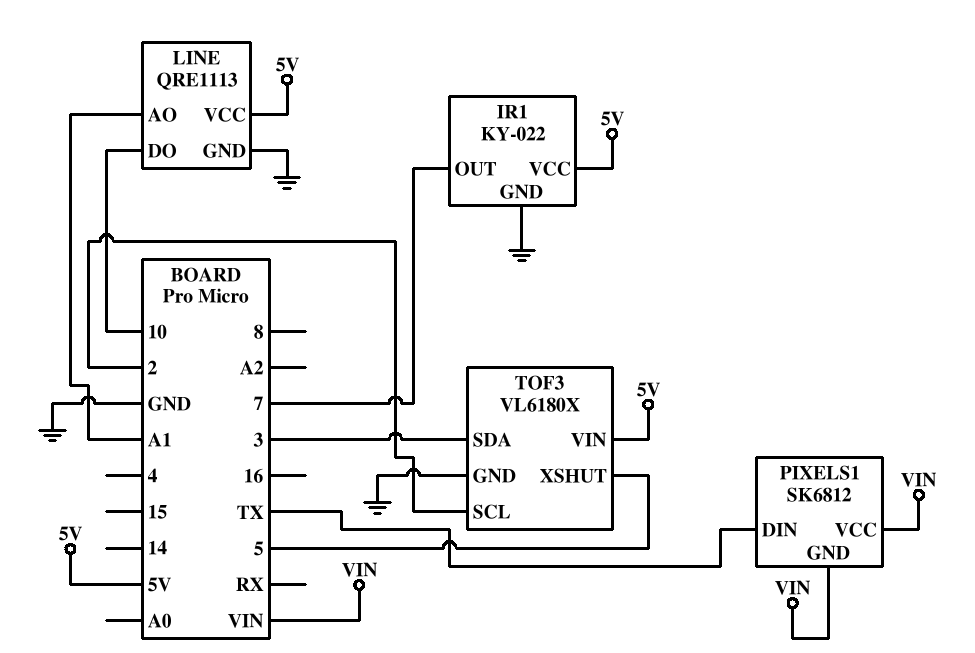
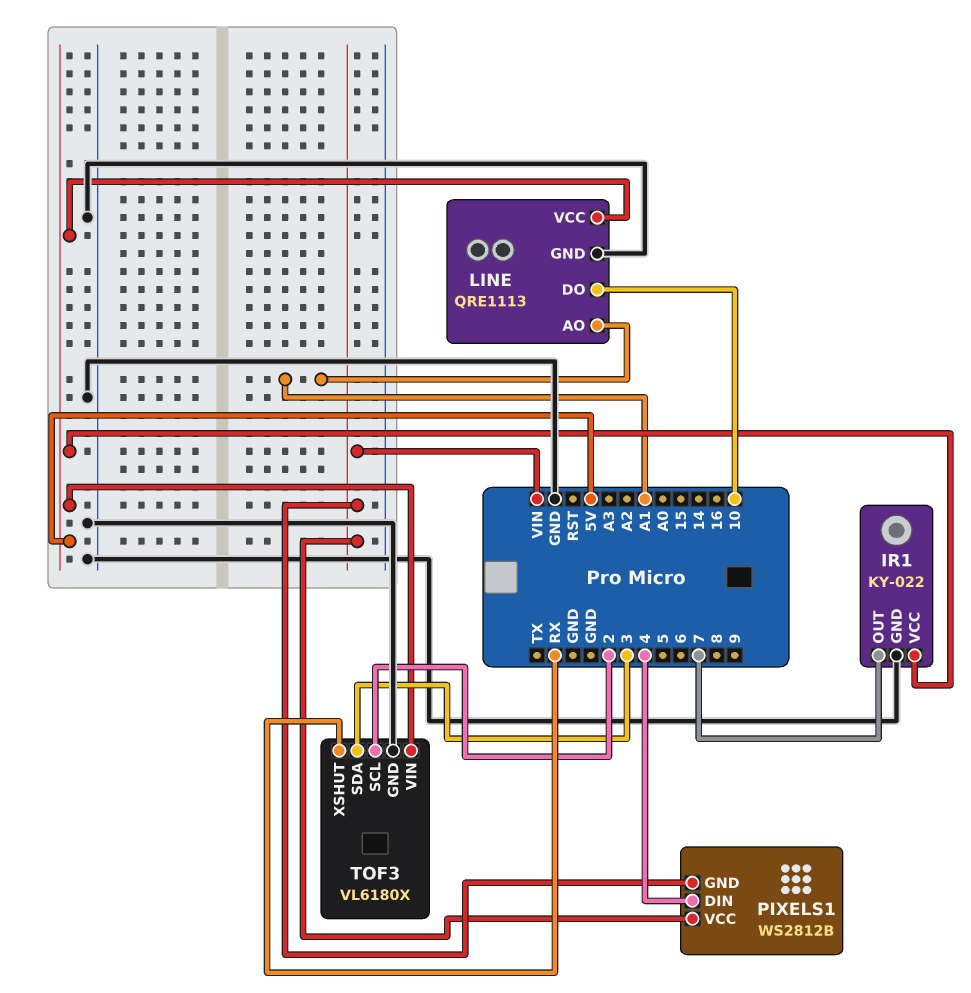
PIXELS1: SK6812 -> WS2812B
PIXELS1 pin DIN: TX -> 4
TOF3 pin XSHUT: 5 -> RX

